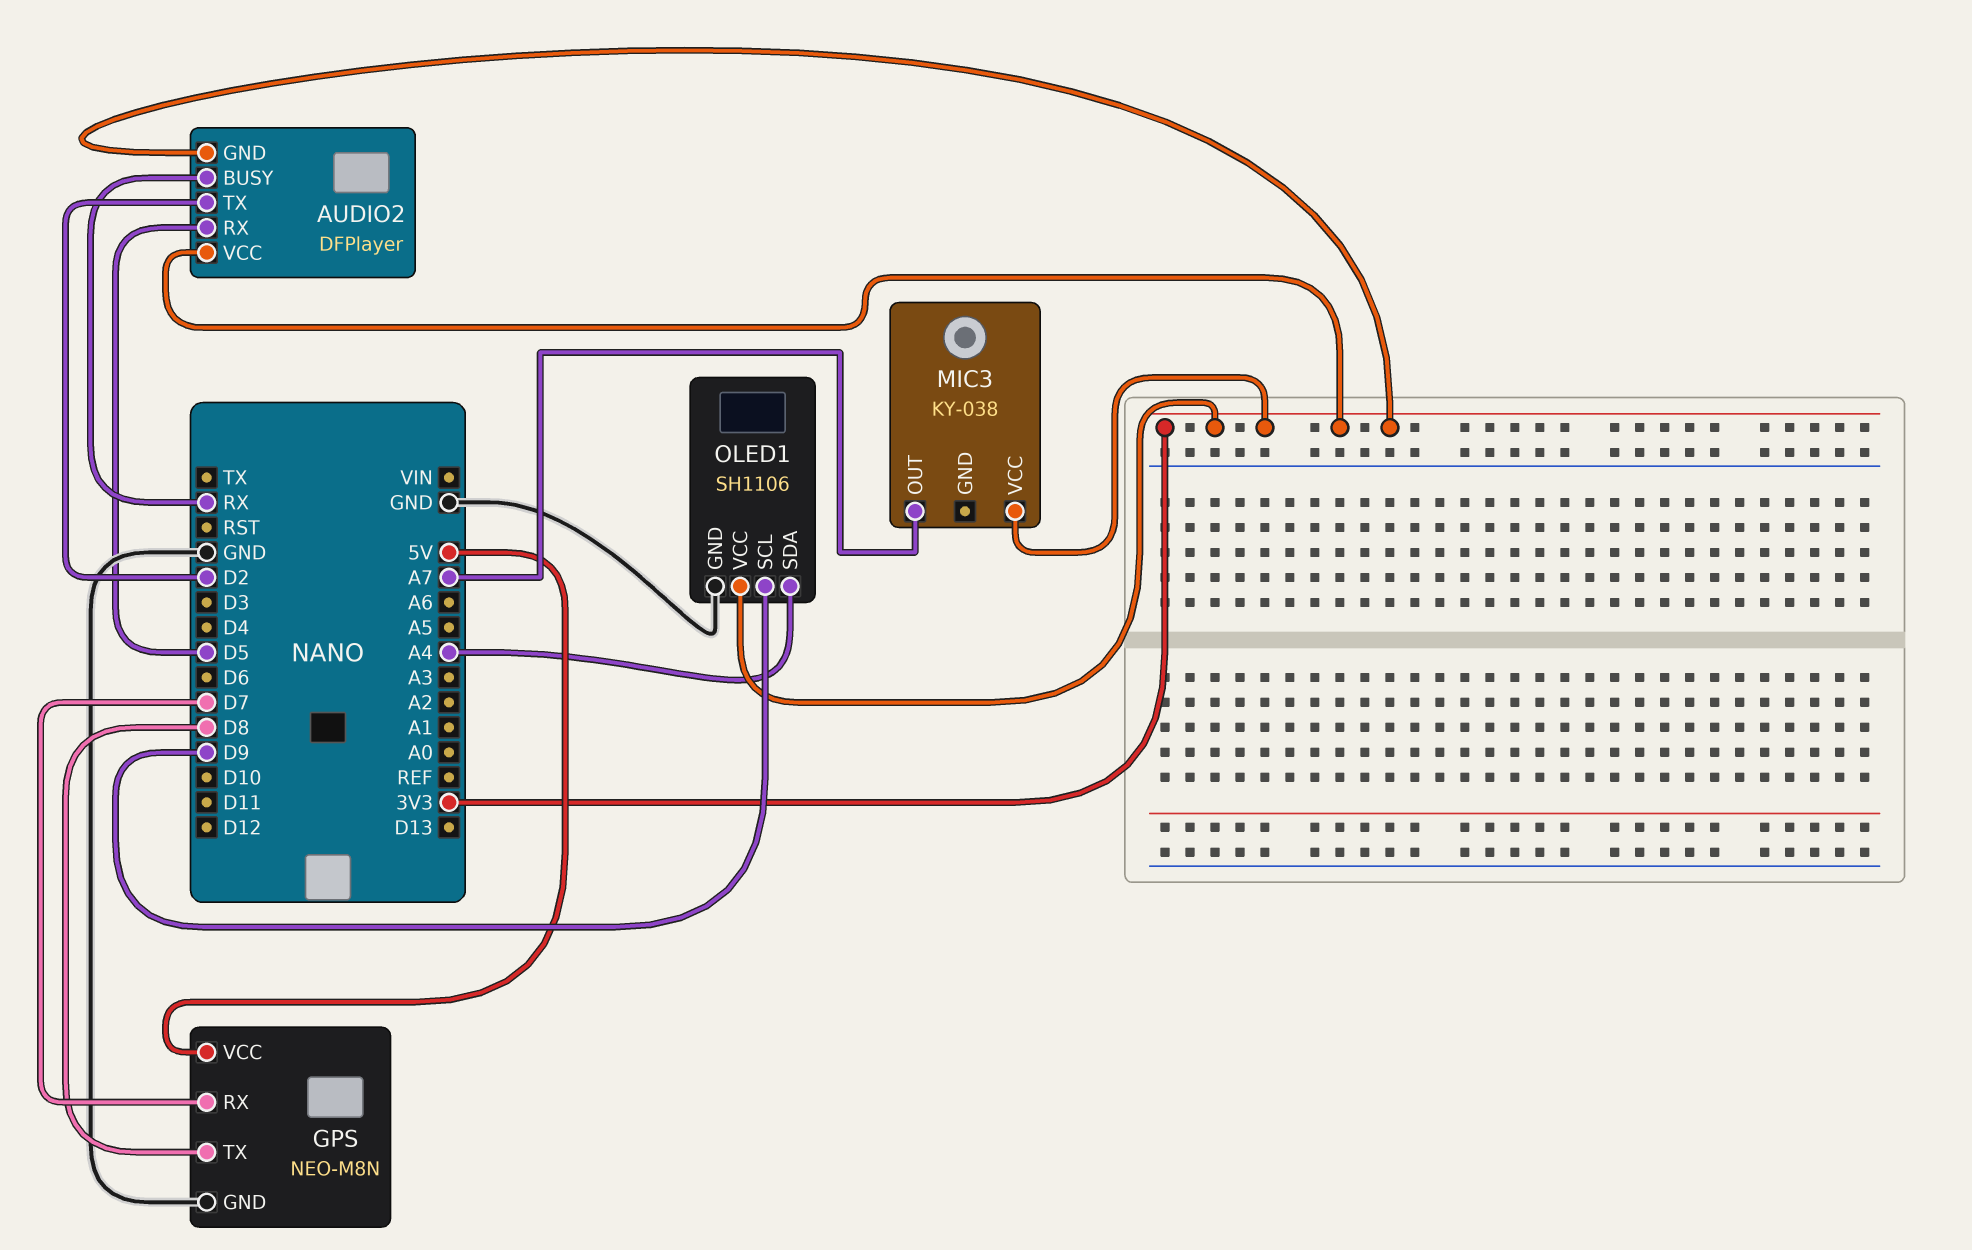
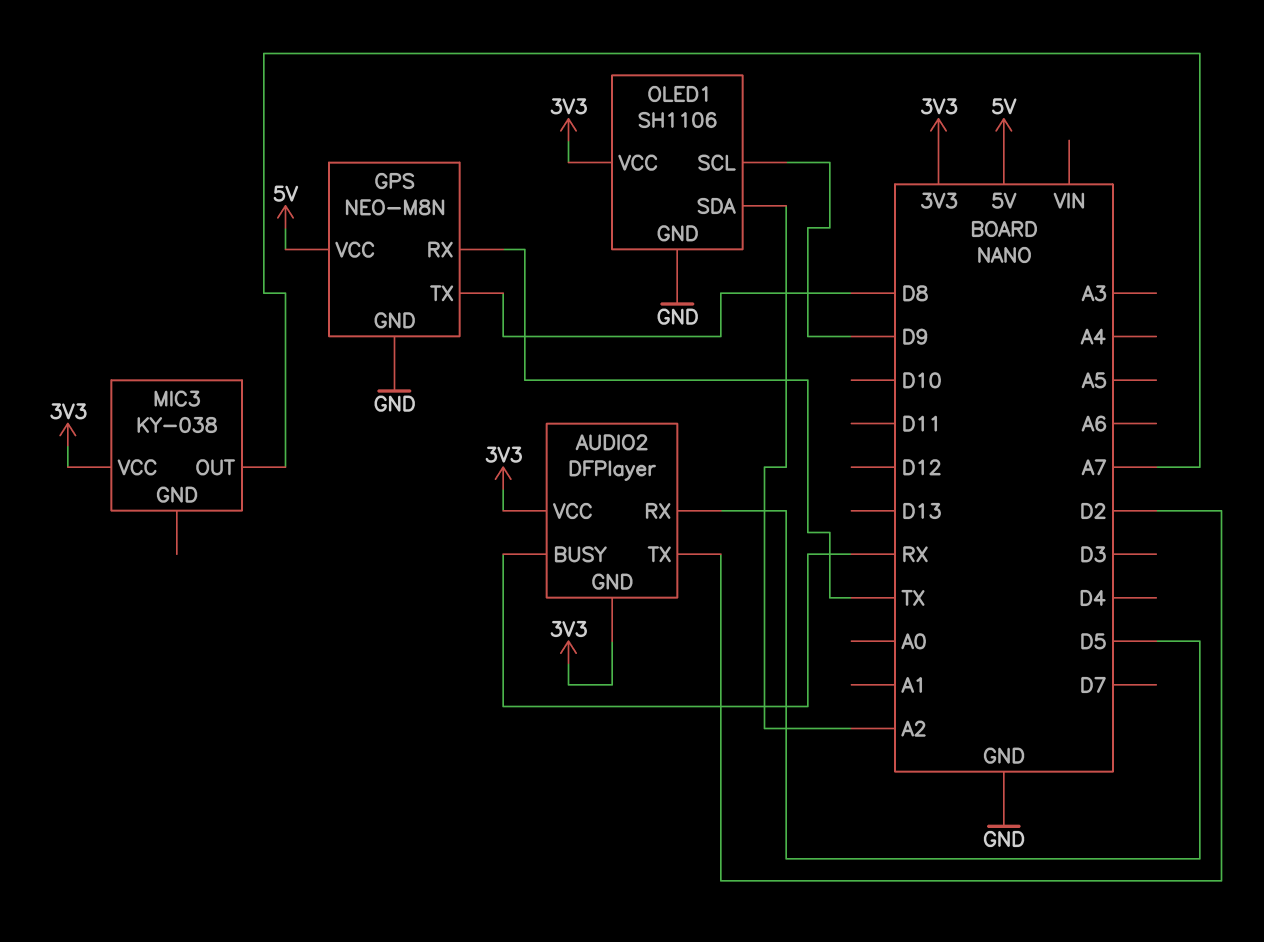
GPS pin RX: D7 -> TX
OLED1 pin SDA: A4 -> A2

